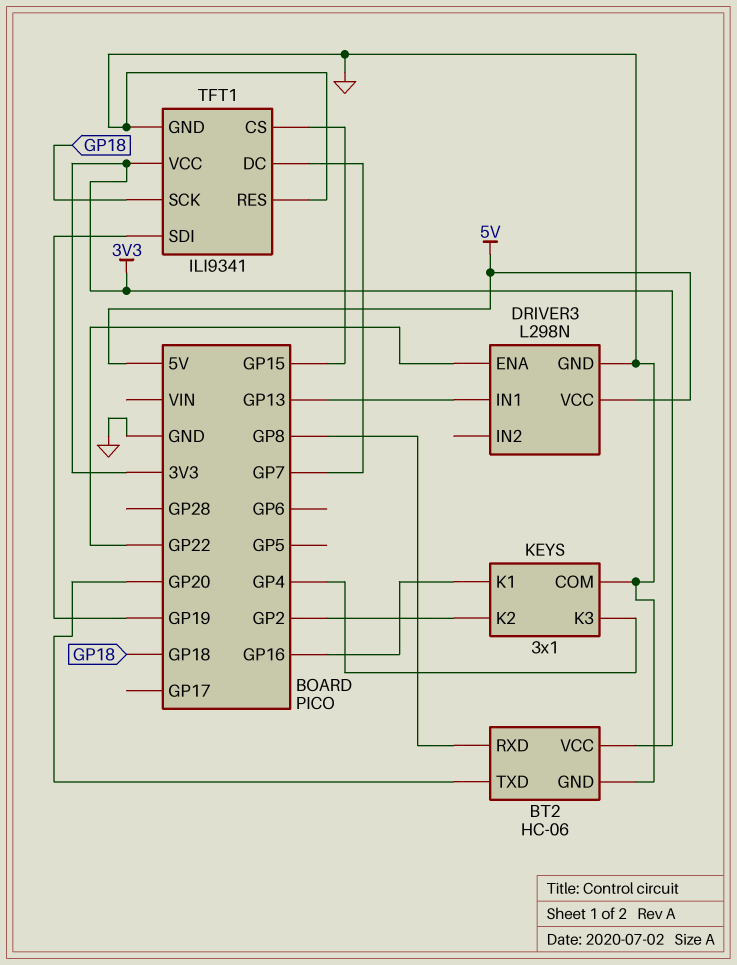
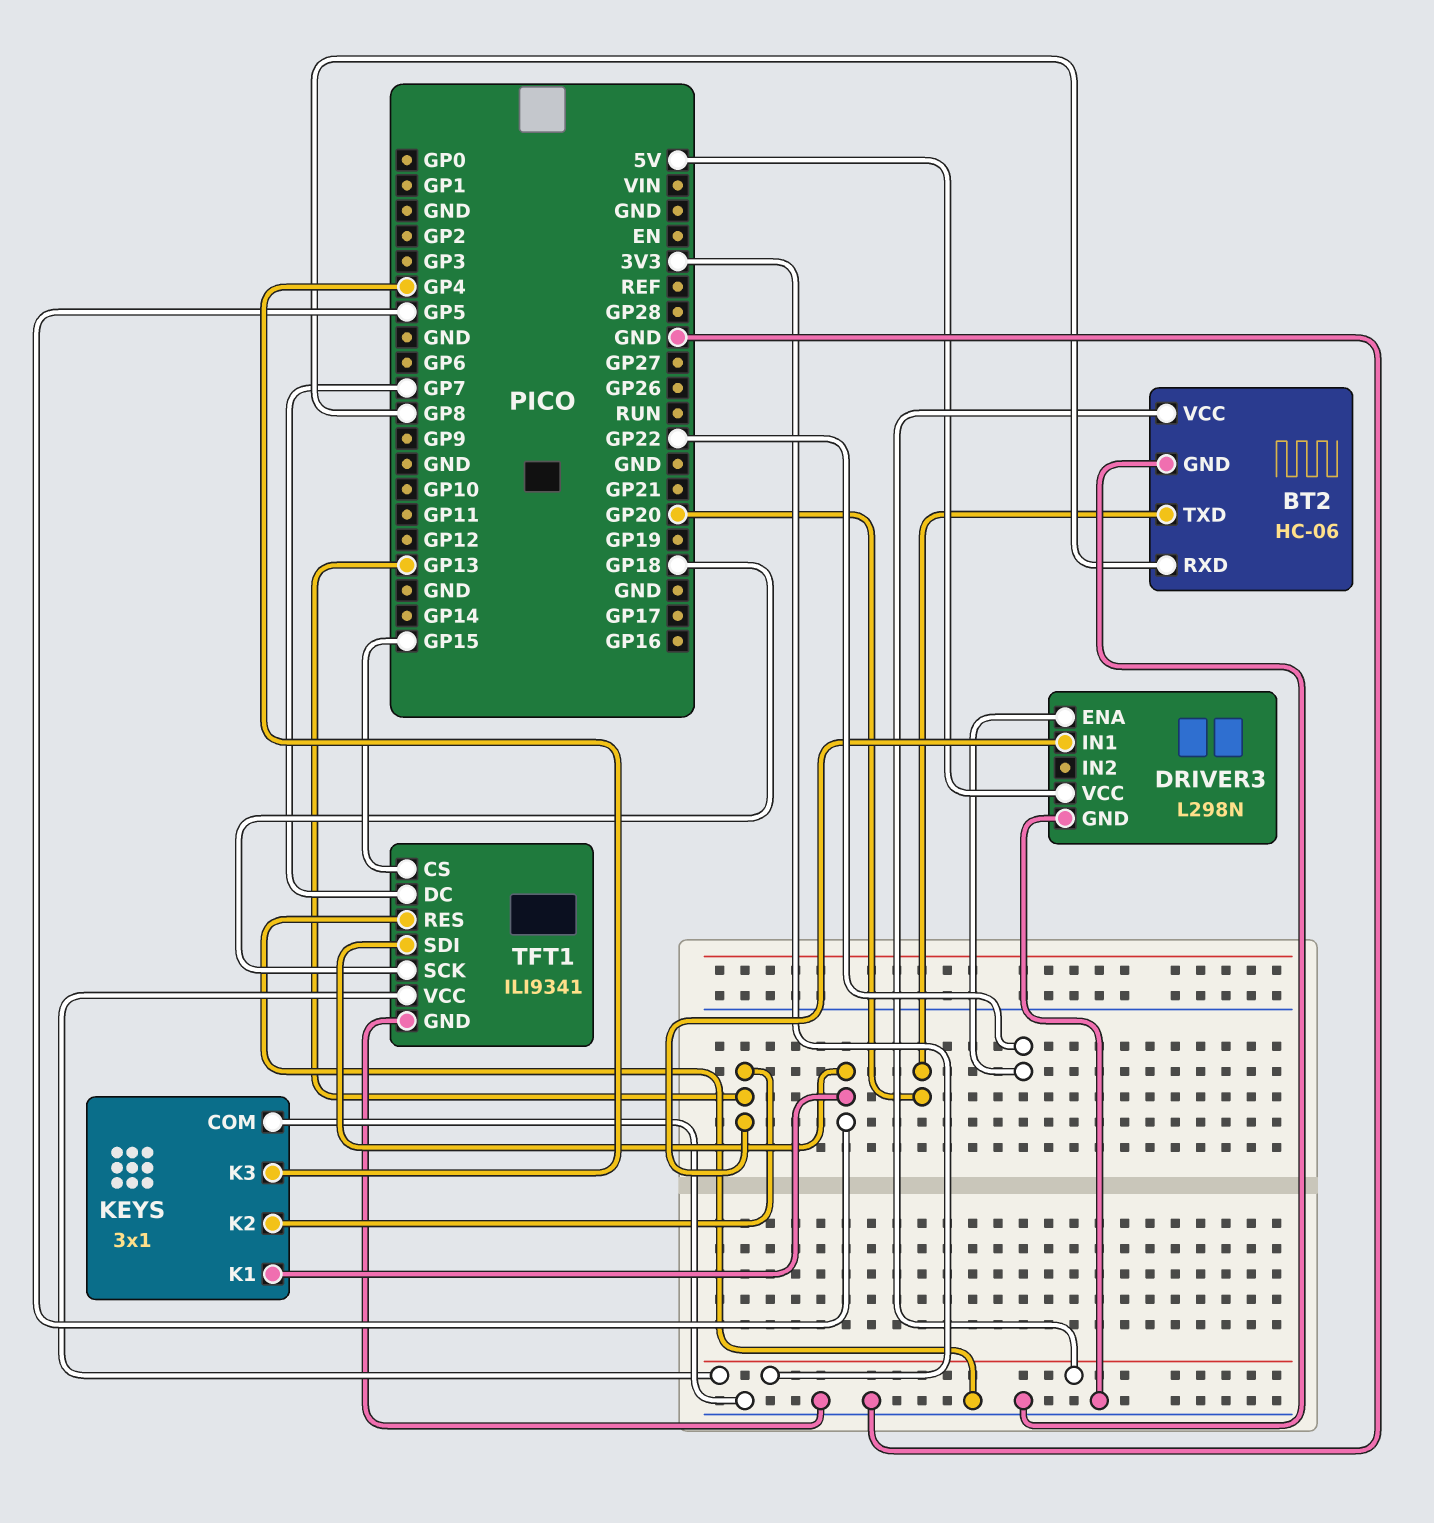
KEYS pin K1: GP16 -> GP5
KEYS pin K2: GP2 -> GP13
TFT1 pin SDI: GP19 -> GP5

